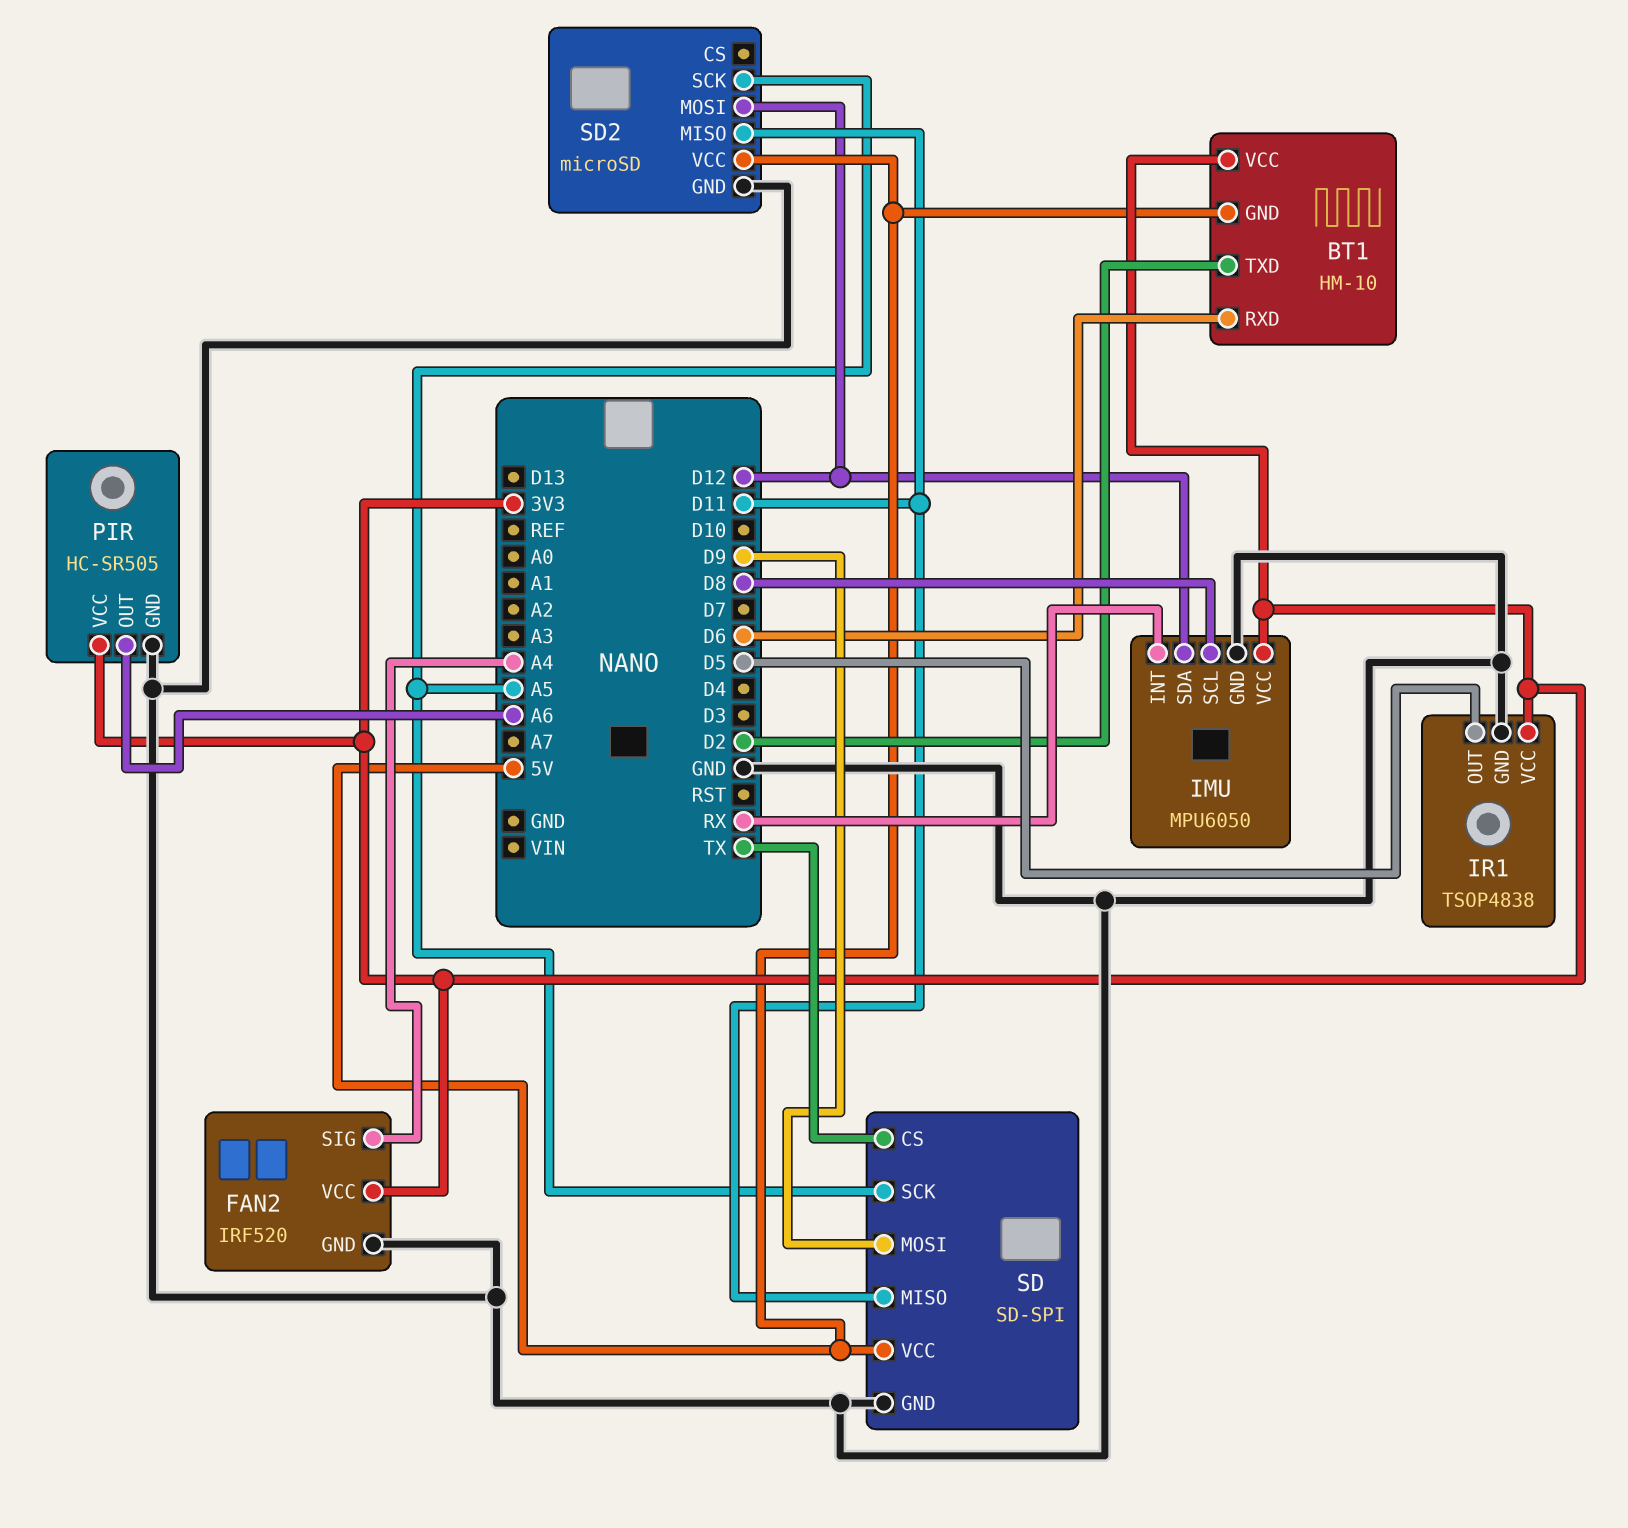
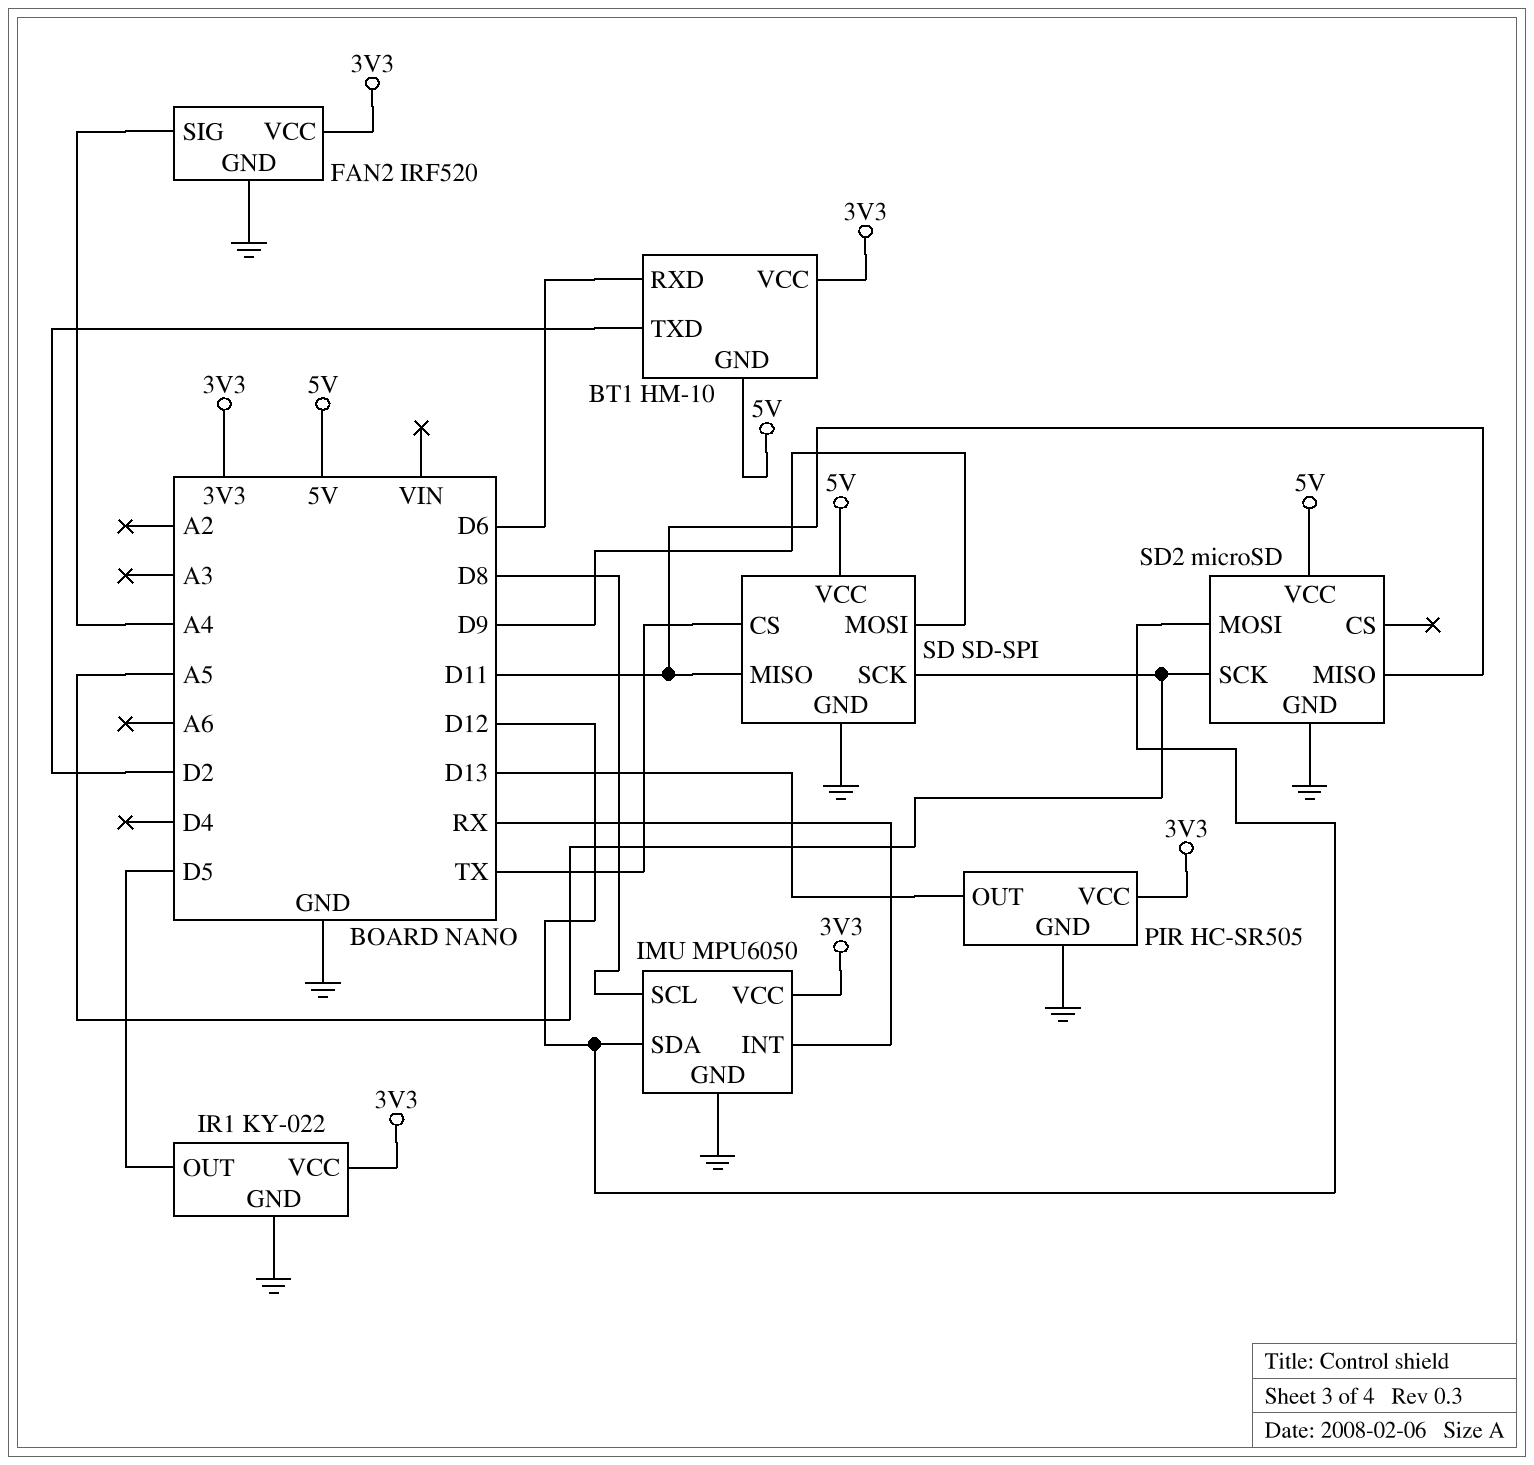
IR1: TSOP4838 -> KY-022
PIR pin OUT: A6 -> D13

